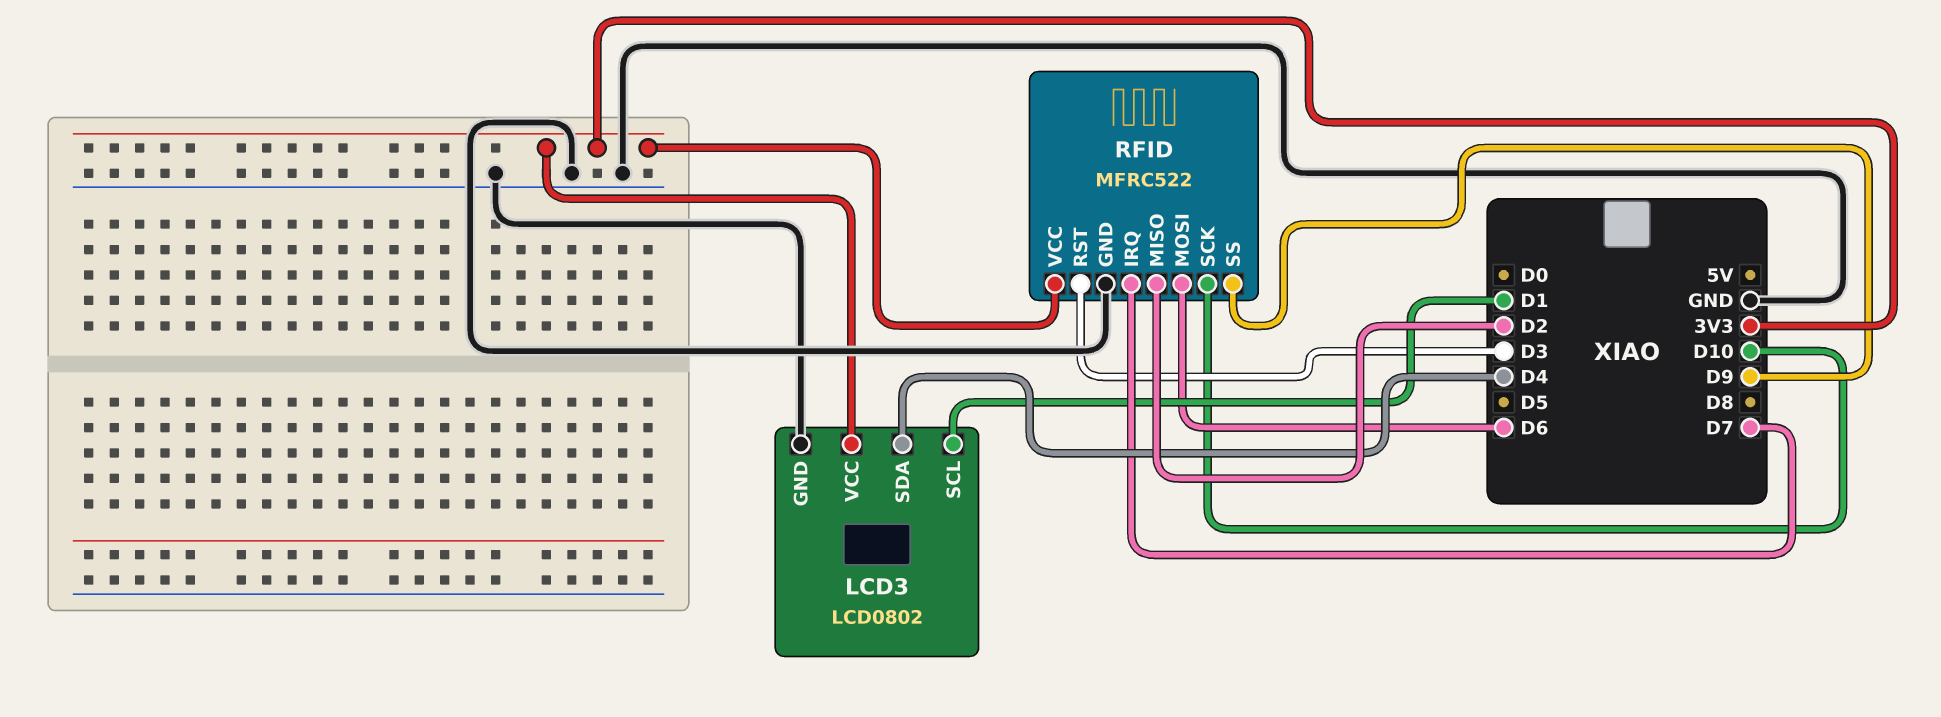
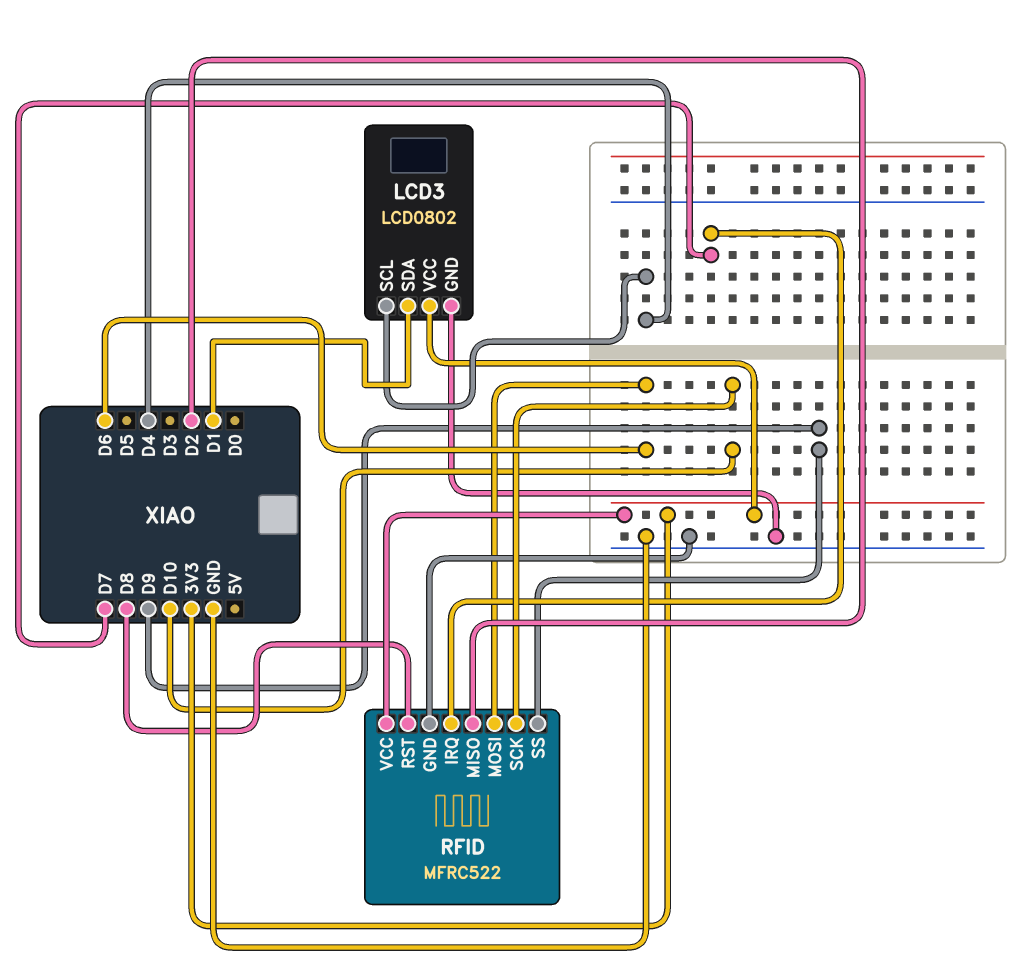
LCD3 pin SCL: D1 -> D4
LCD3 pin SDA: D4 -> D1
RFID pin RST: D3 -> D8

